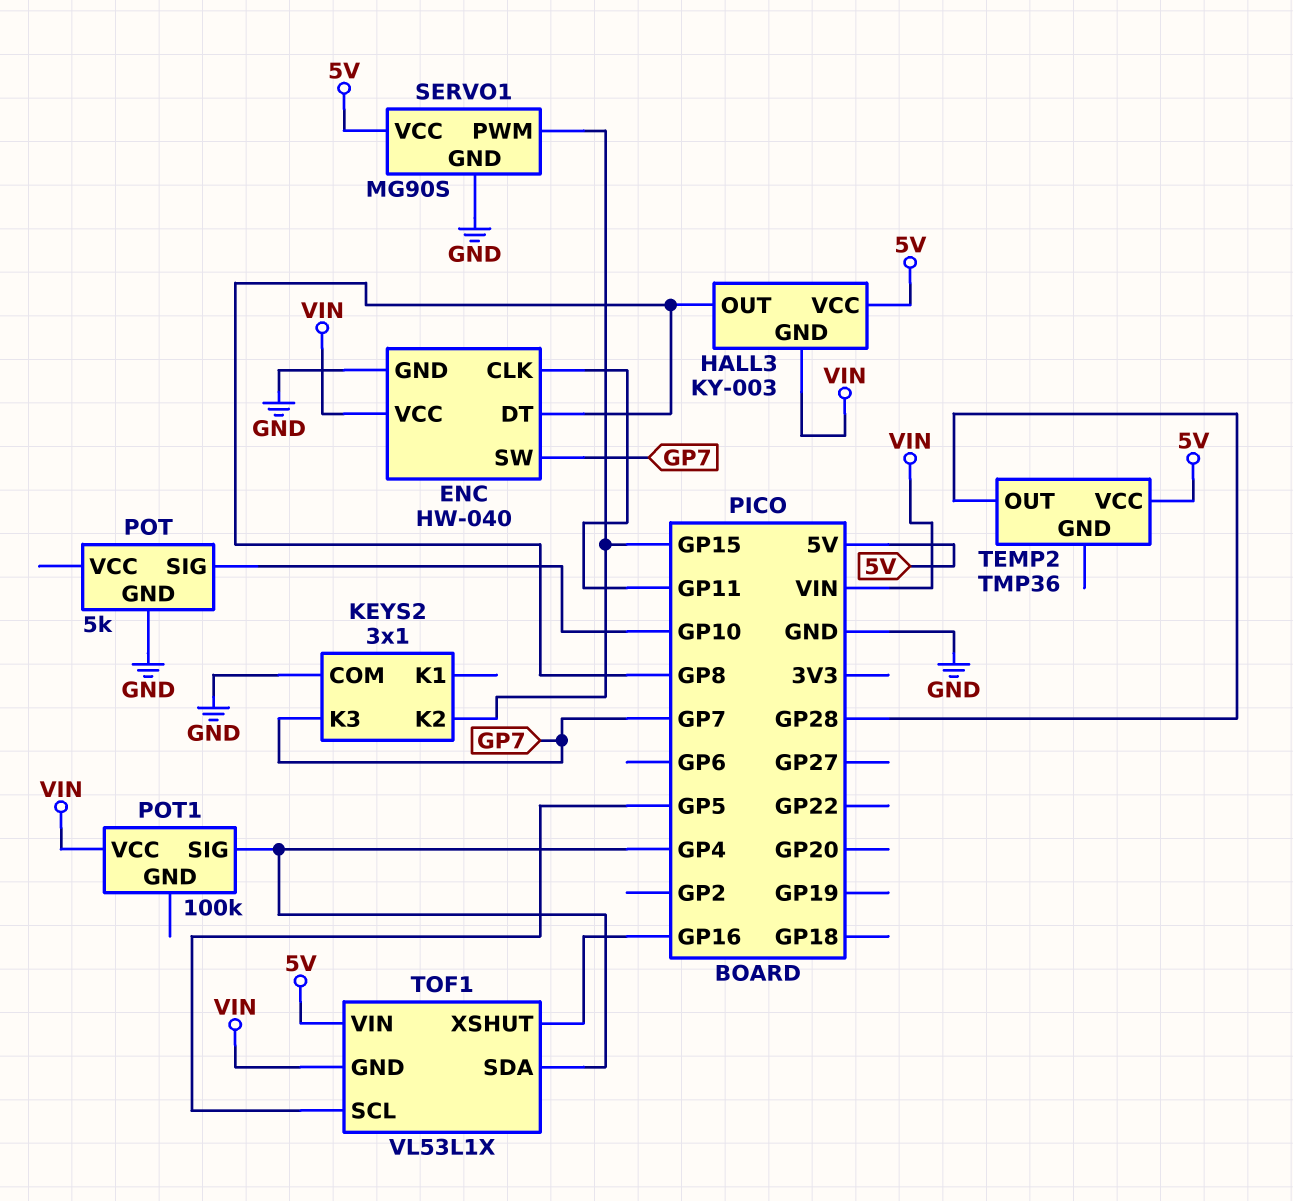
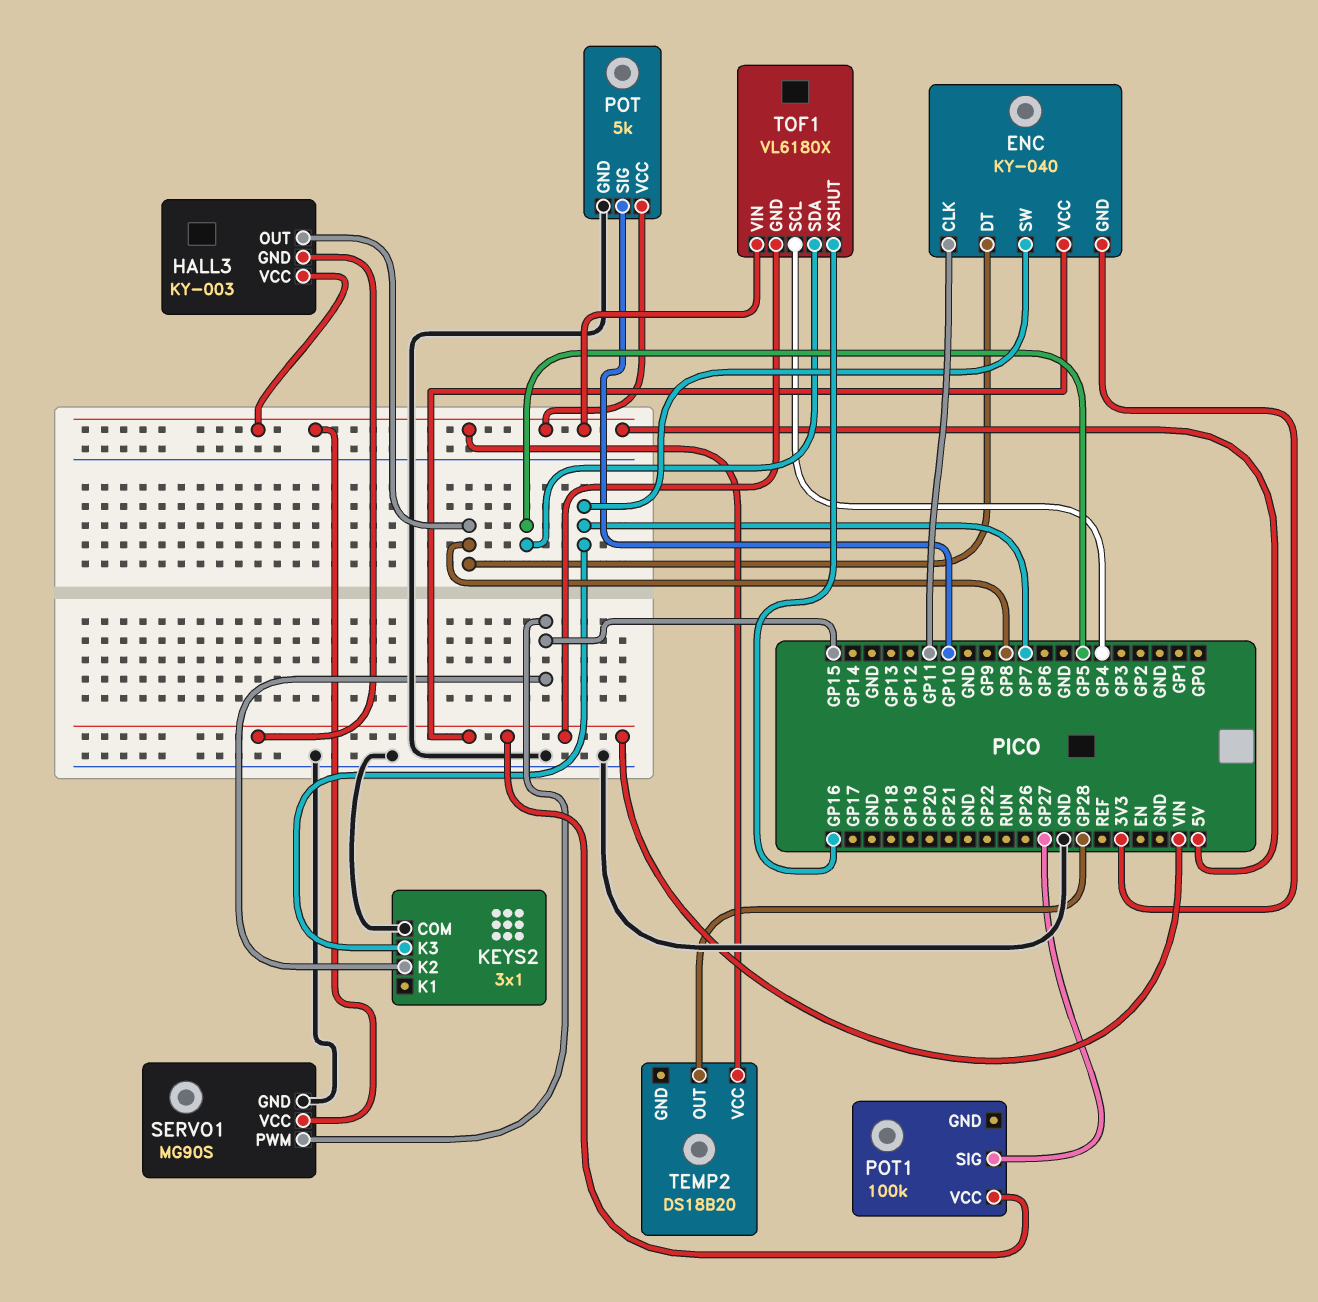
ENC: HW-040 -> KY-040
ENC pin GND: GND -> 3V3
POT pin VCC: none -> 5V
POT1 pin SIG: GP4 -> GP27
TEMP2: TMP36 -> DS18B20
TOF1: VL53L1X -> VL6180X
TOF1 pin SCL: GP5 -> GP4
TOF1 pin SDA: GP4 -> GP5

